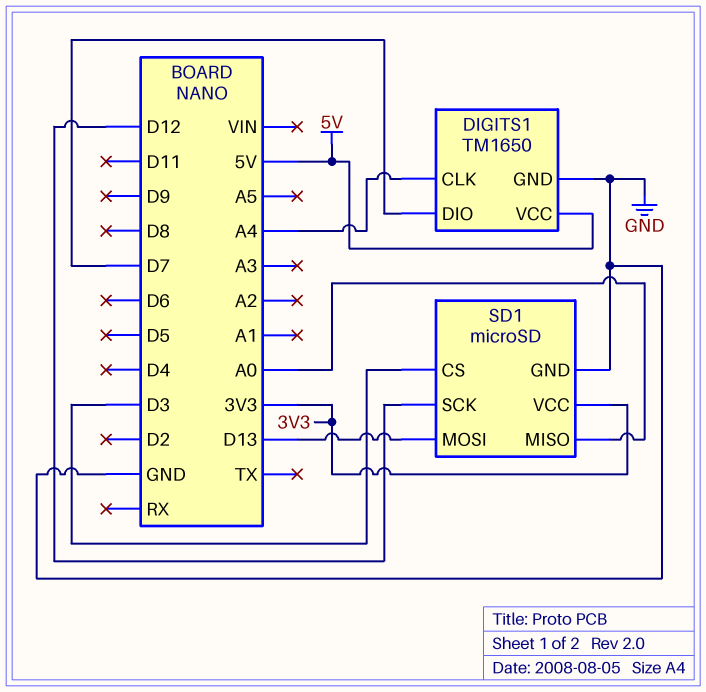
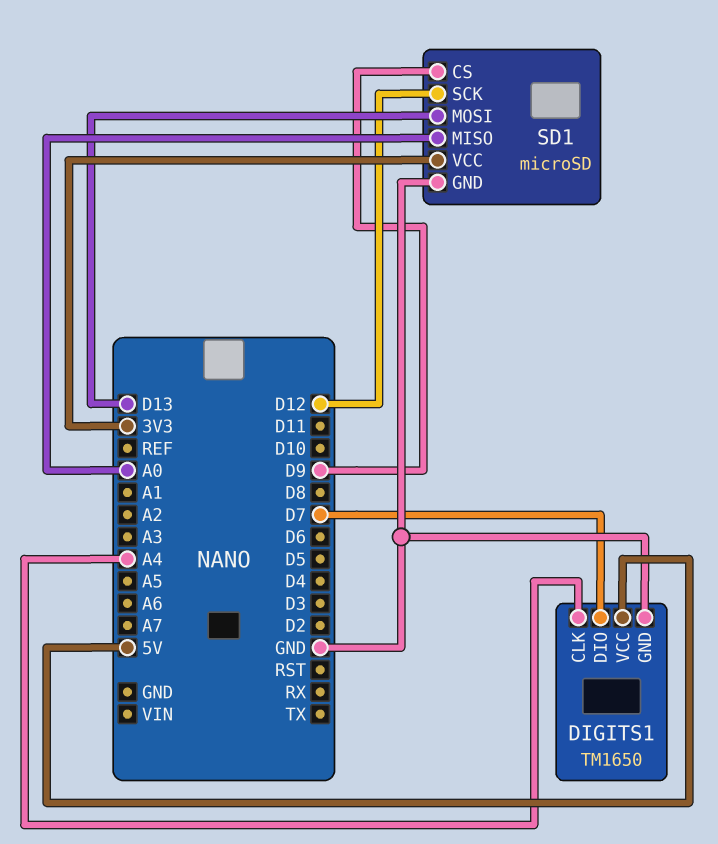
SD1 pin CS: D3 -> D9

